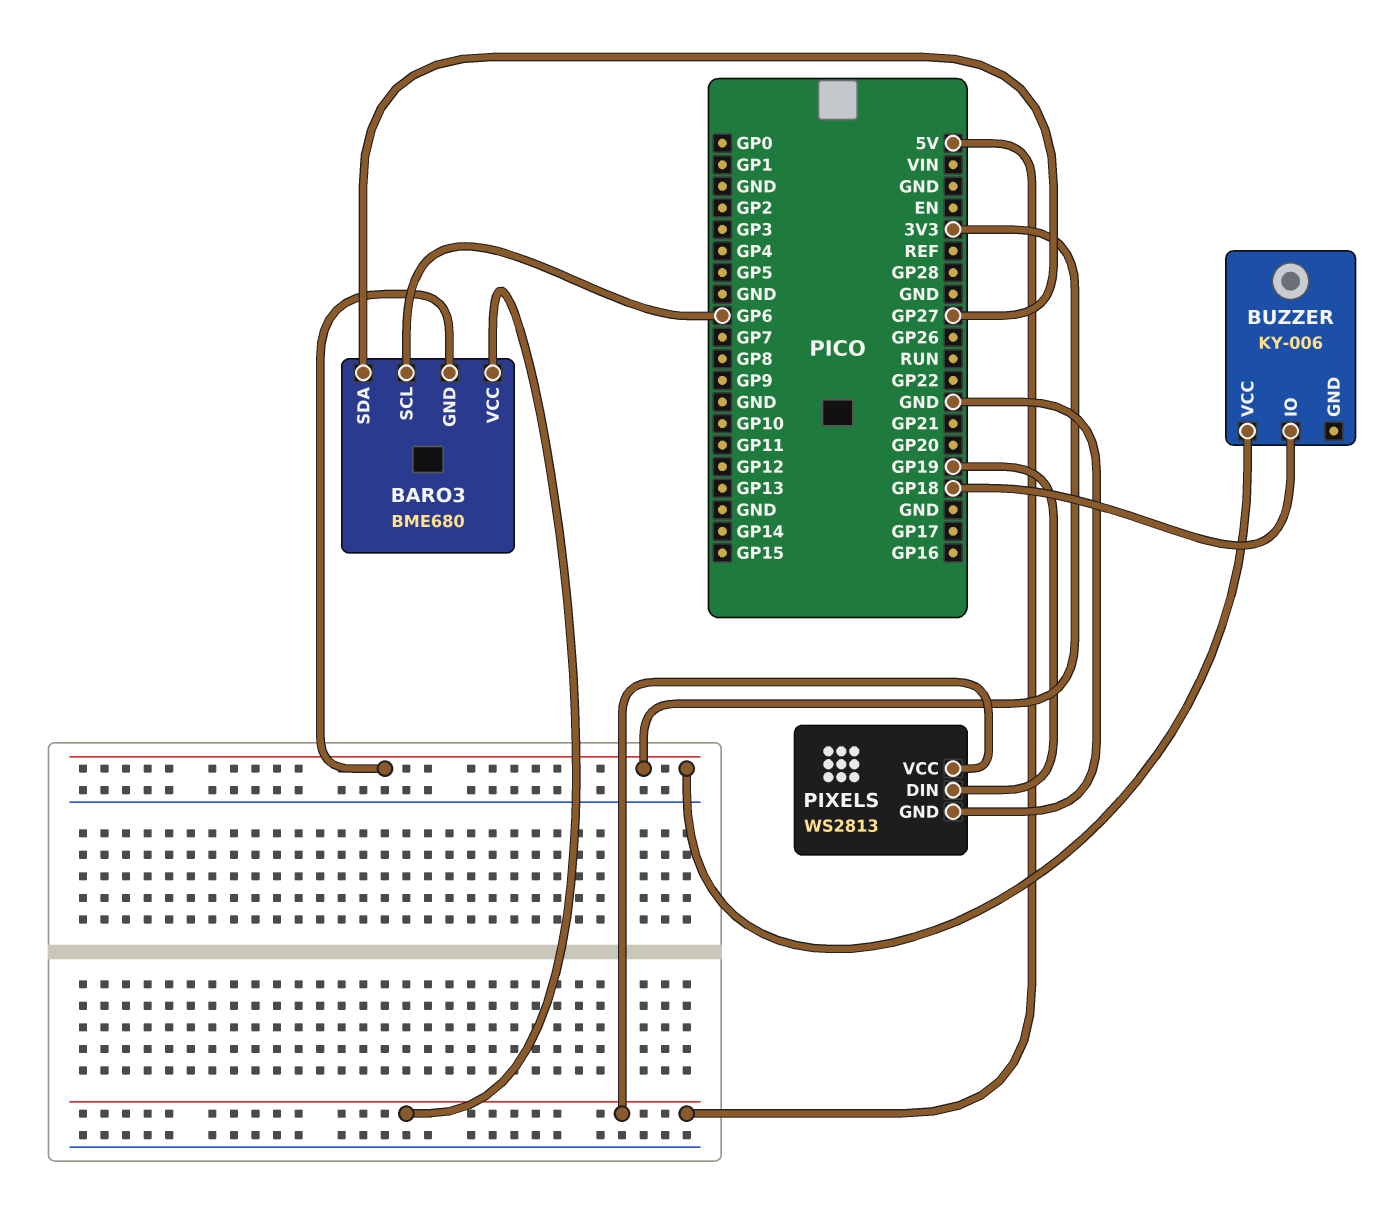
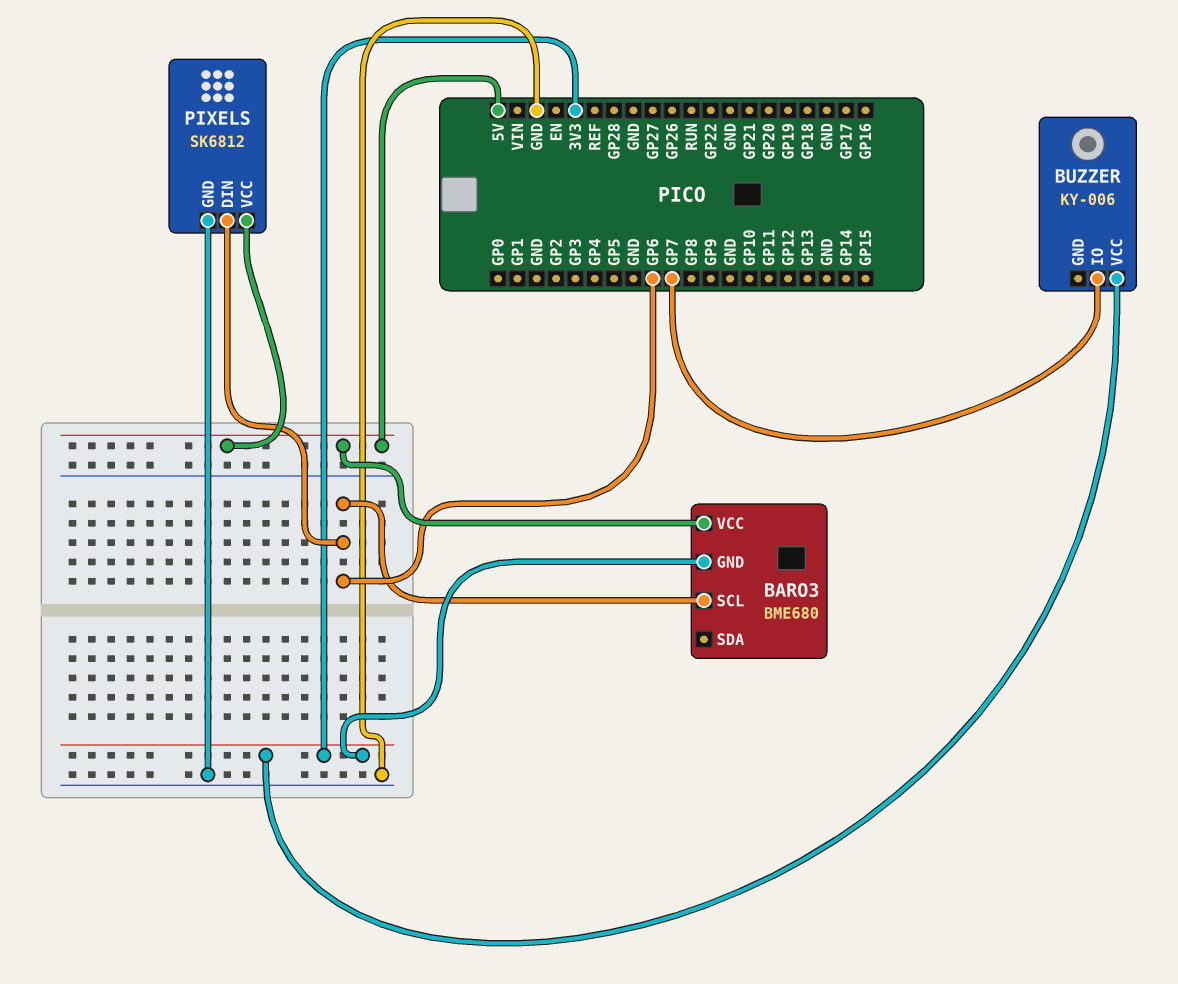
BARO3 pin SDA: GP27 -> none
BUZZER pin IO: GP18 -> GP7
PIXELS: WS2813 -> SK6812
PIXELS pin DIN: GP19 -> GP6

